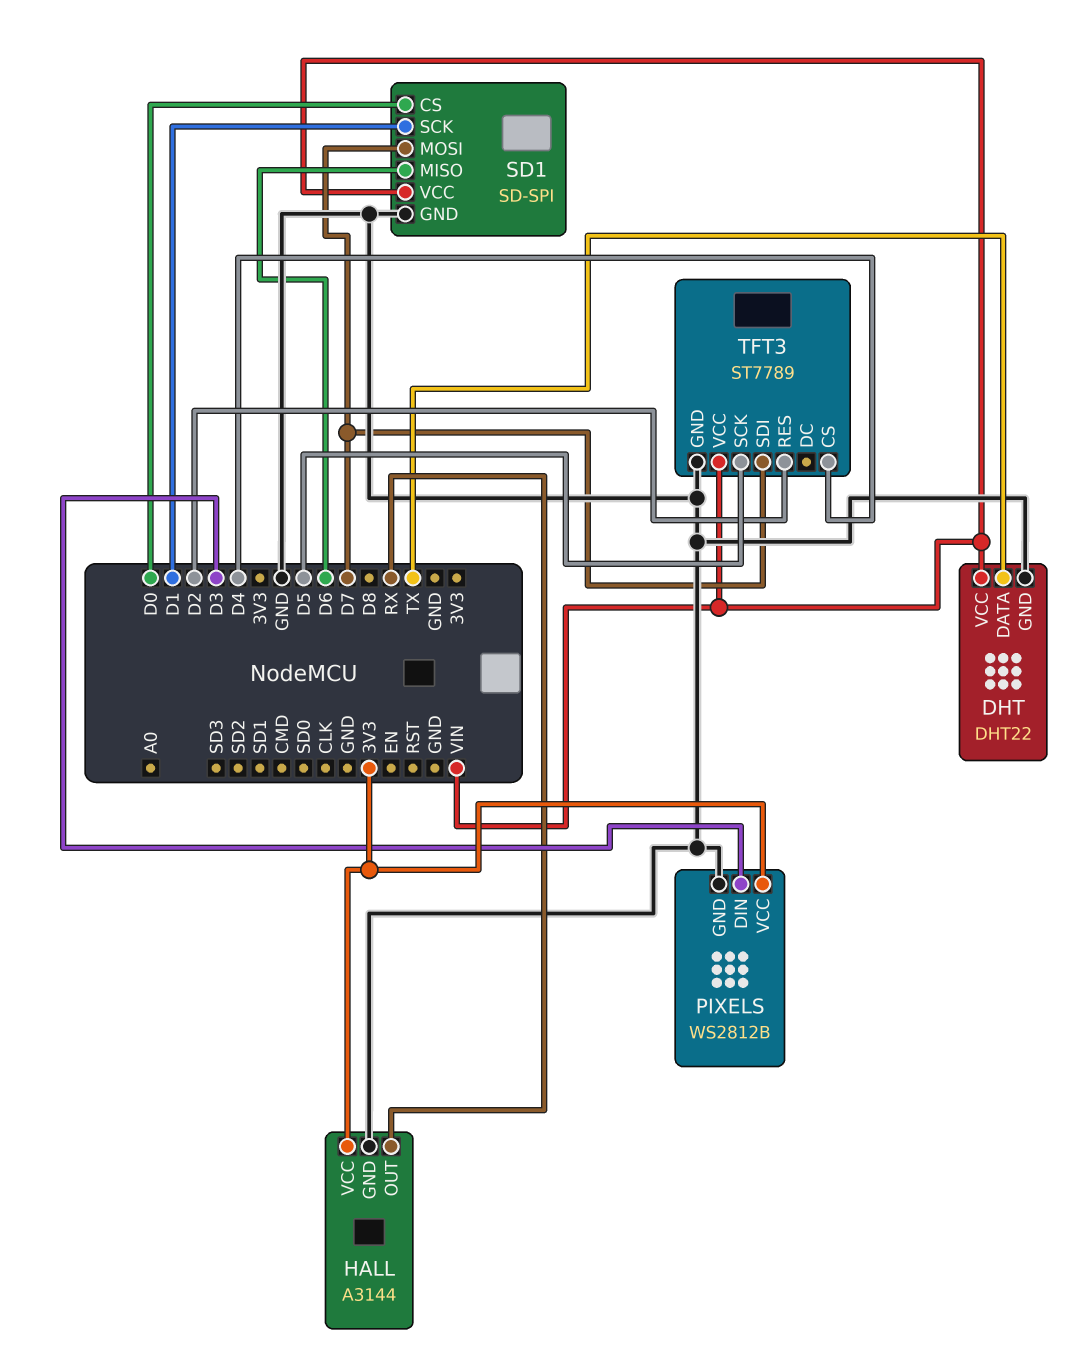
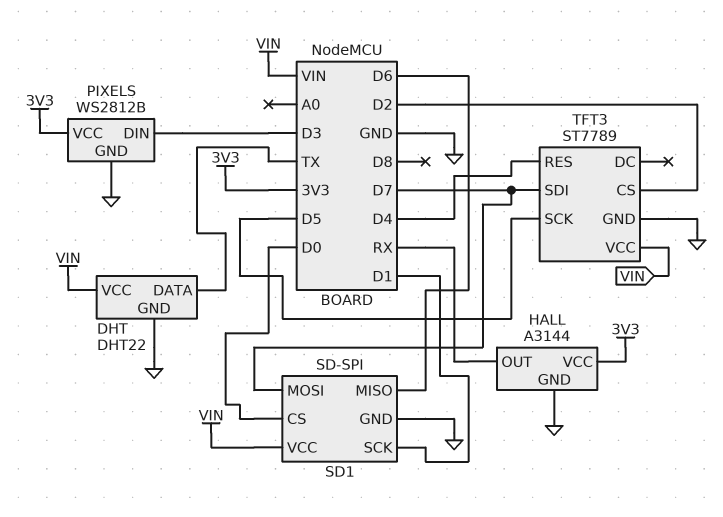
TFT3 pin CS: D4 -> D2
TFT3 pin RES: D2 -> D4

